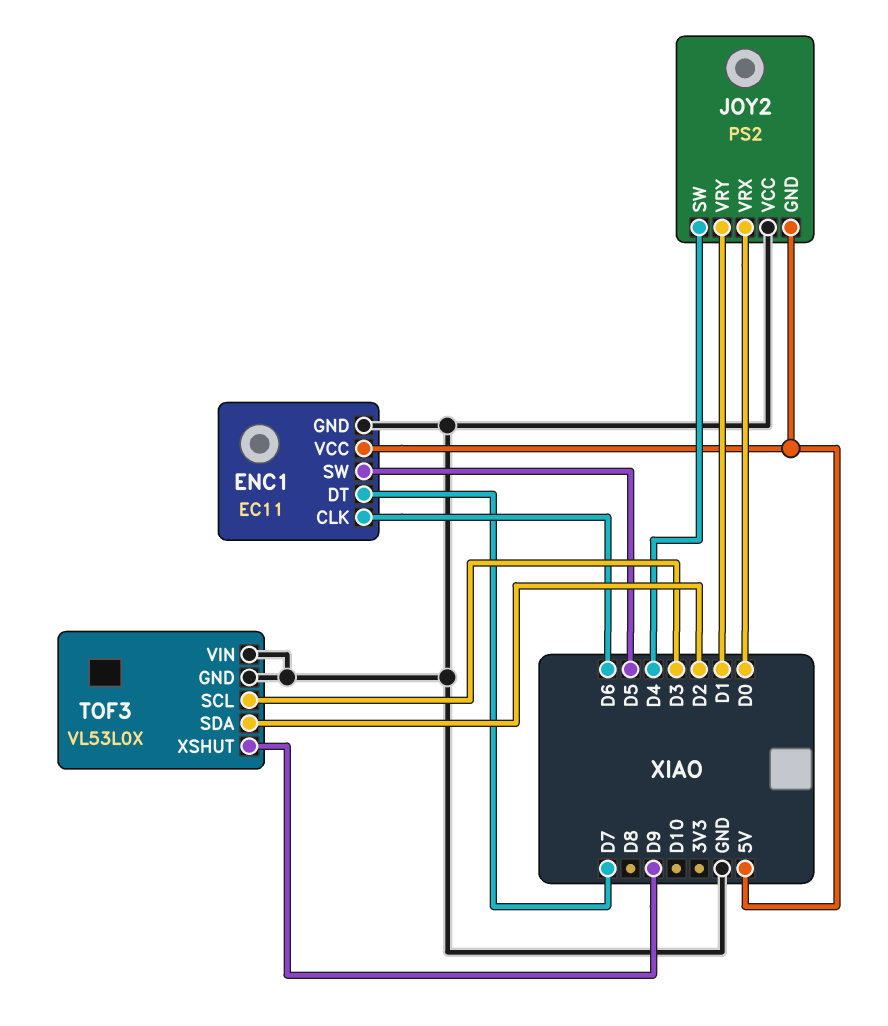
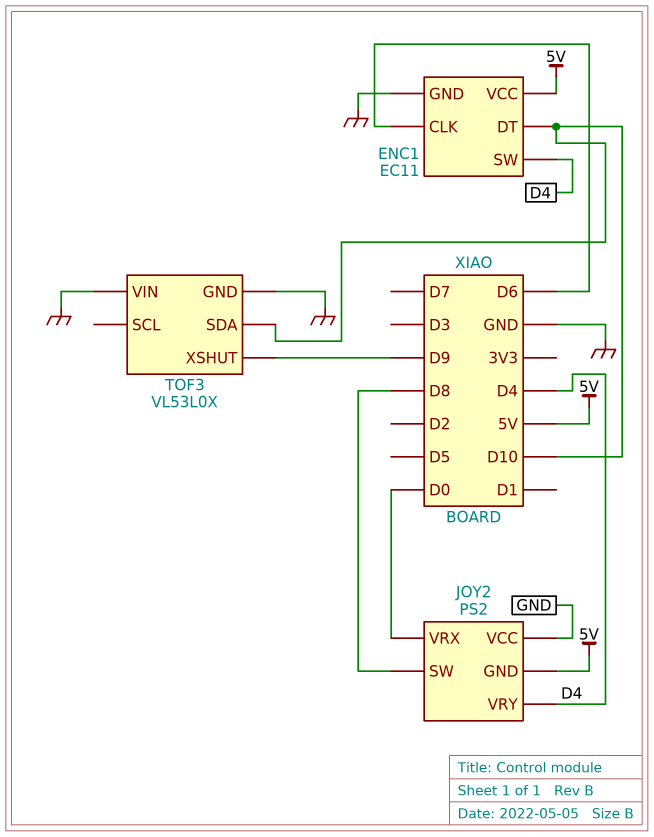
ENC1 pin DT: D7 -> D10
ENC1 pin SW: D5 -> D4
JOY2 pin SW: D4 -> D8
JOY2 pin VRY: D1 -> D4
TOF3 pin SCL: D3 -> none
TOF3 pin SDA: D2 -> D10

